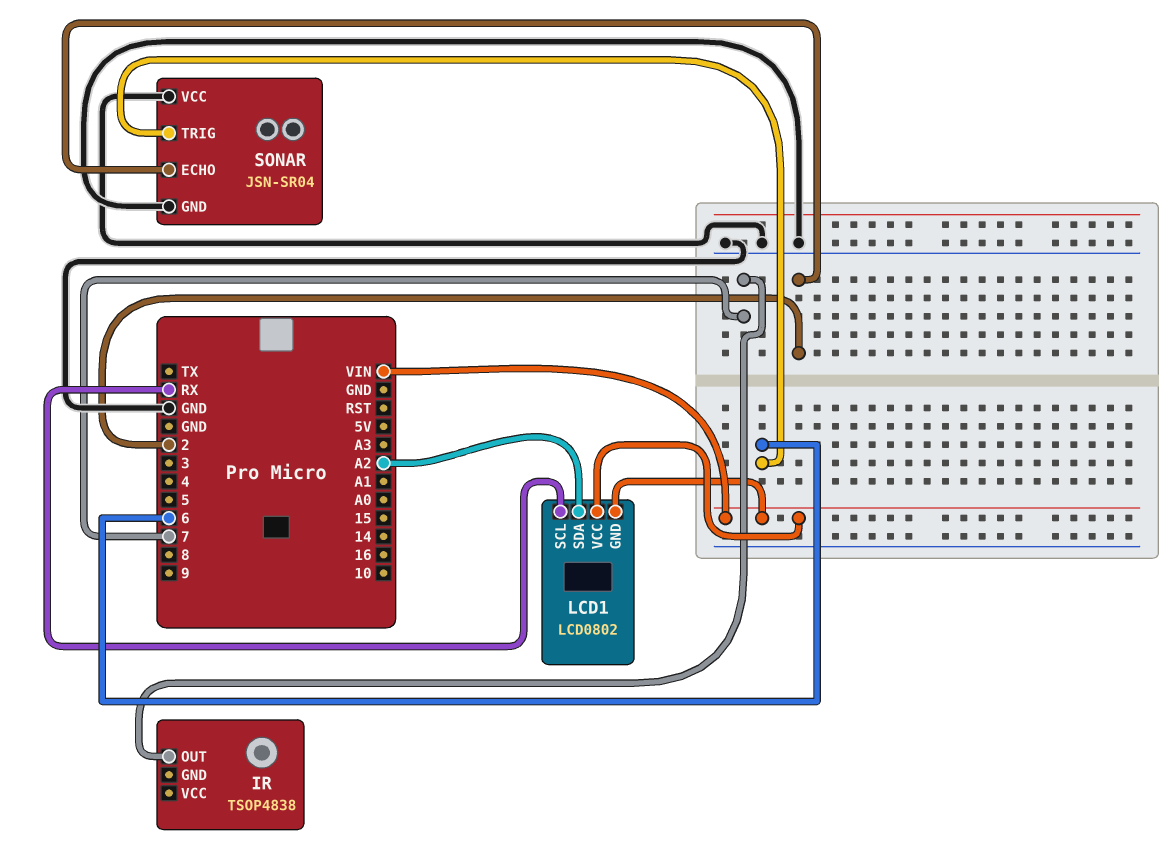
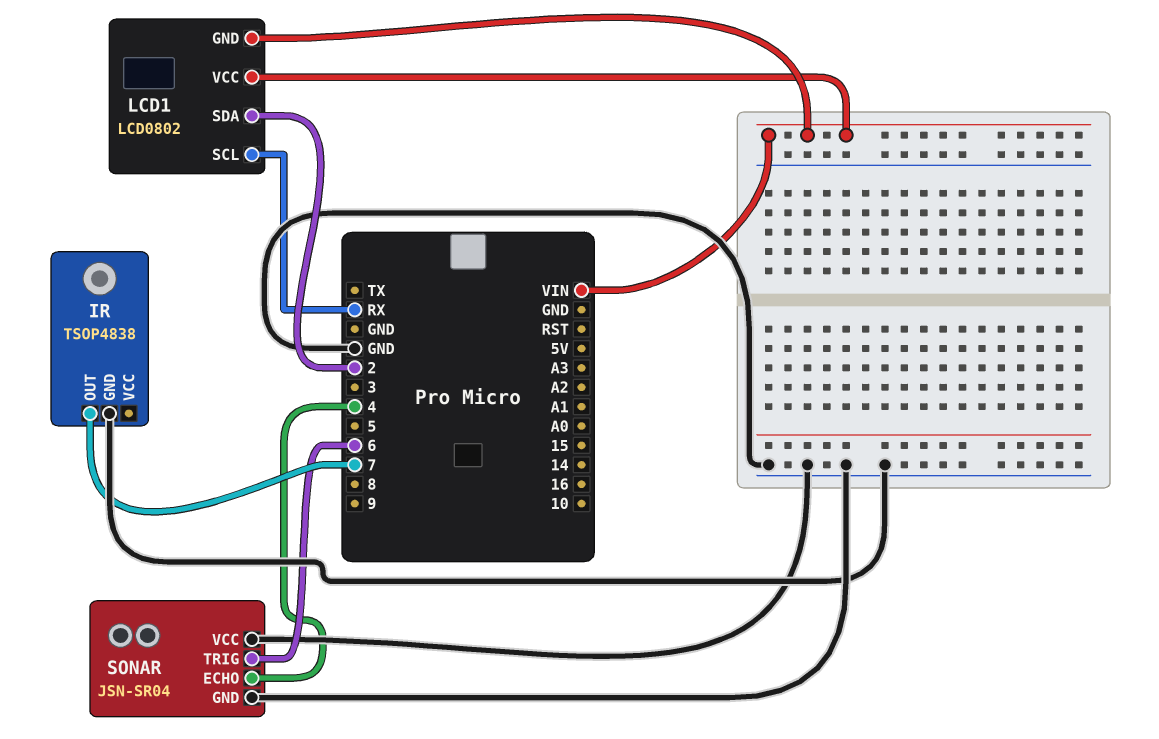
IR pin GND: none -> GND
LCD1 pin SDA: A2 -> 2
SONAR pin ECHO: 2 -> 4

